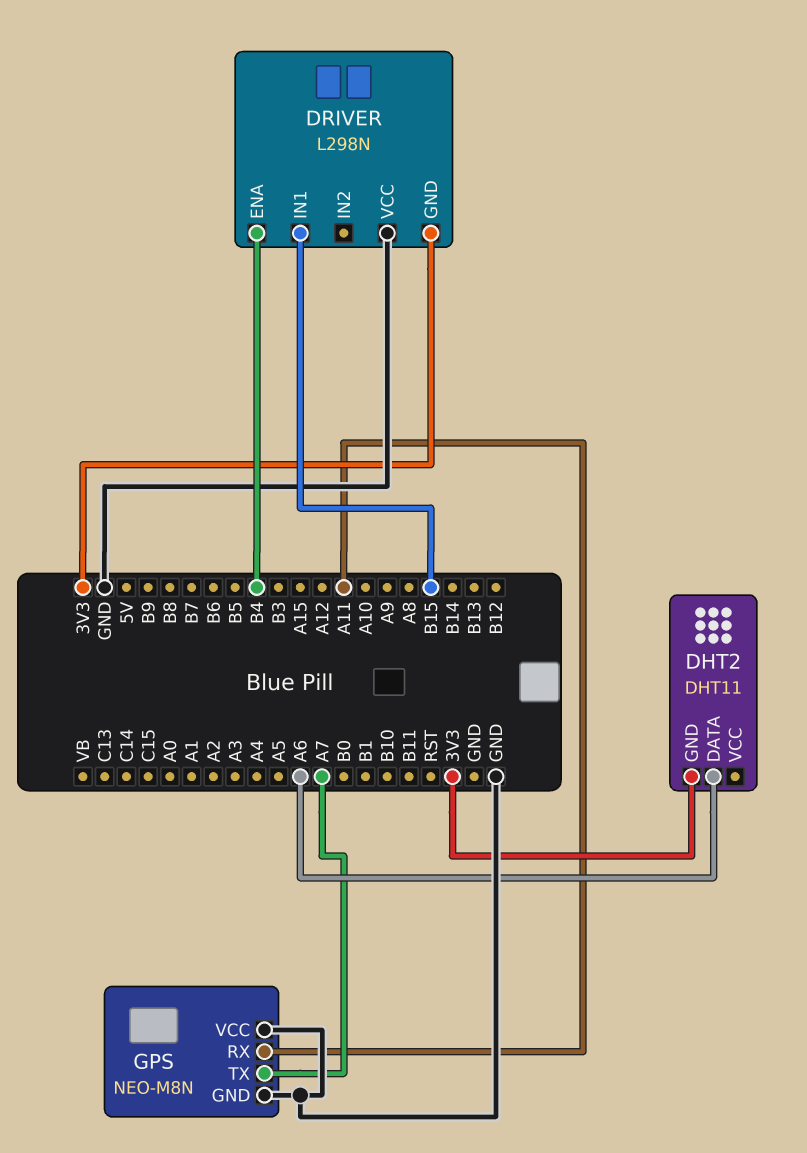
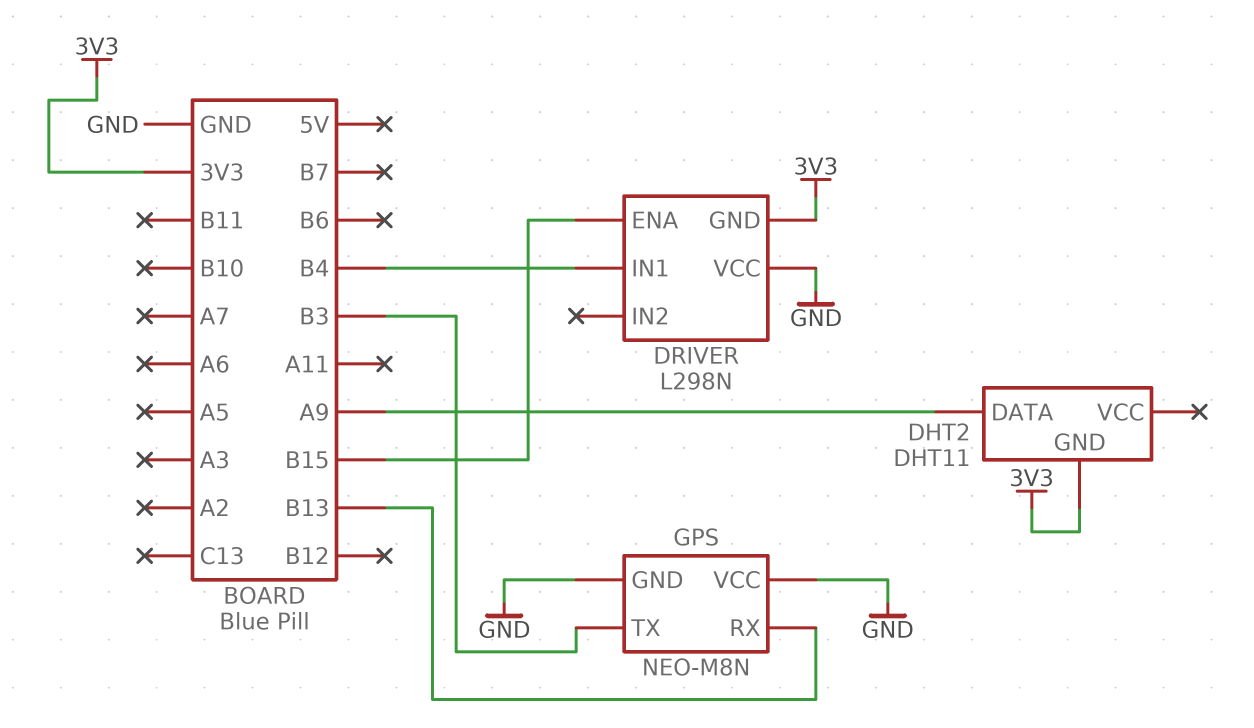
DHT2 pin DATA: A6 -> A9
DRIVER pin ENA: B4 -> B15
DRIVER pin IN1: B15 -> B4
GPS pin RX: A11 -> B13
GPS pin TX: A7 -> B3

